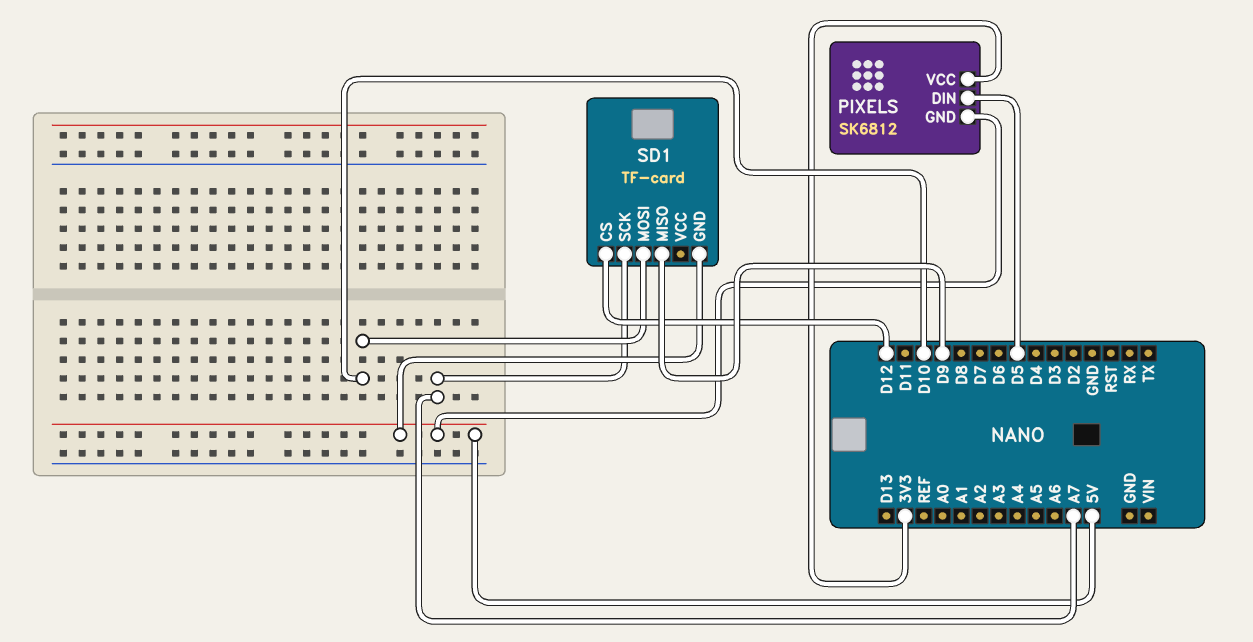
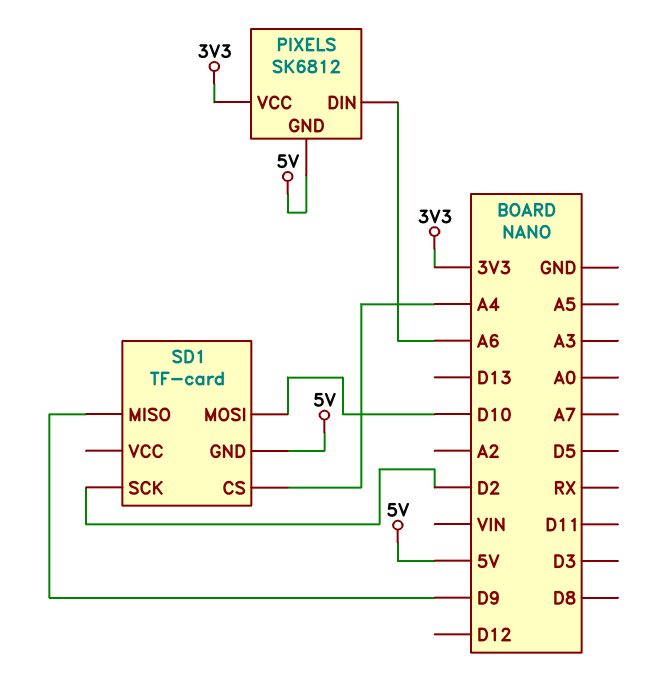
PIXELS pin DIN: D5 -> A6
SD1 pin CS: D12 -> A4
SD1 pin SCK: A7 -> D2

